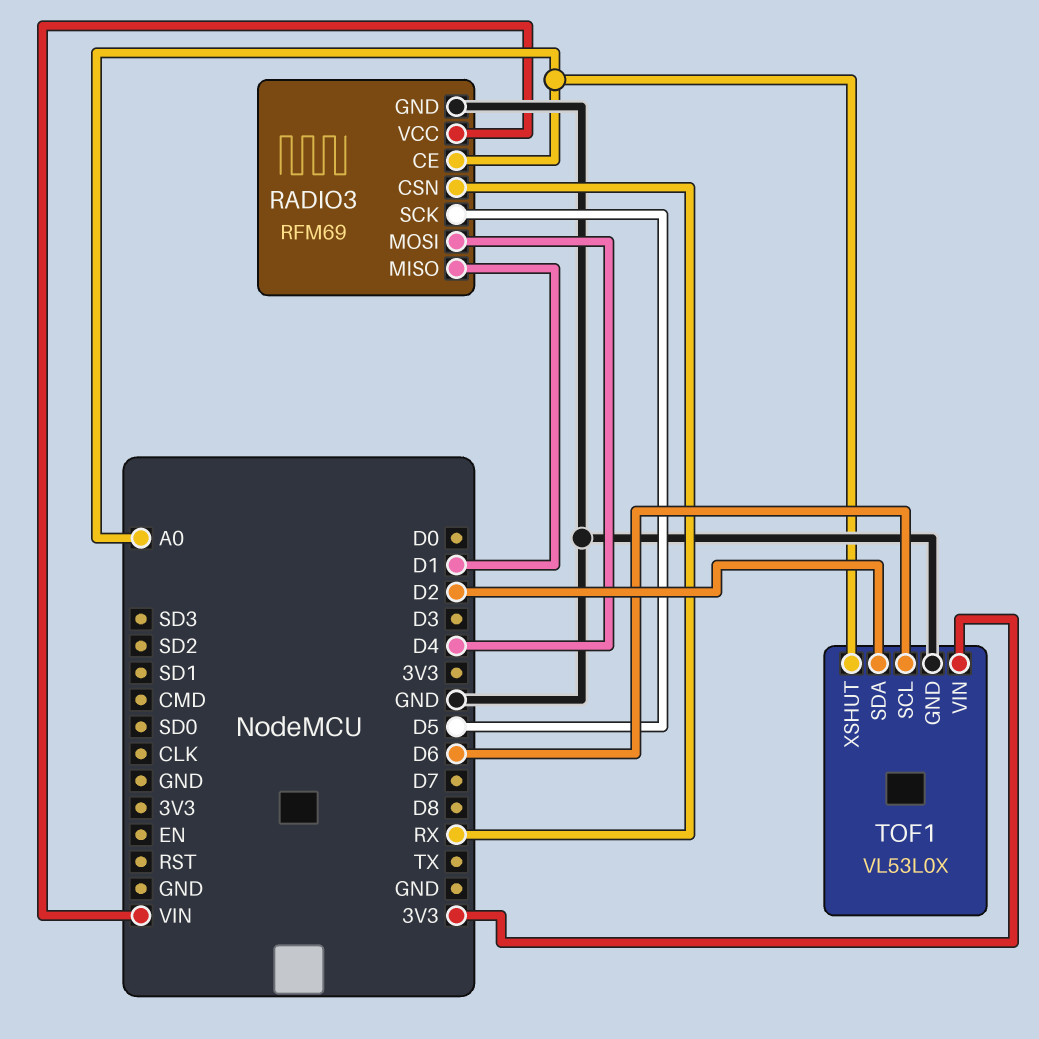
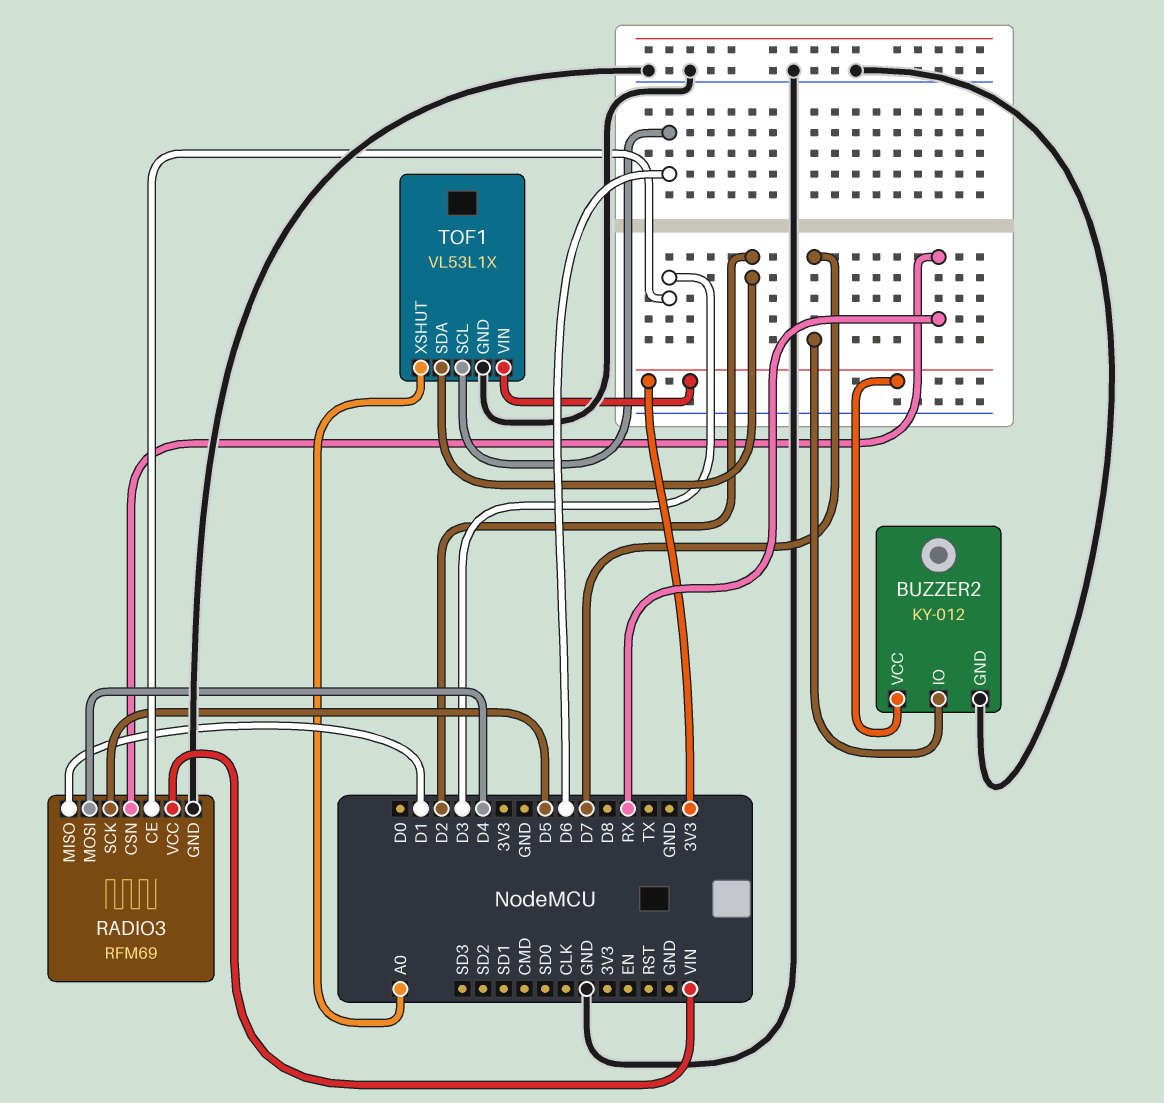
BUZZER2: none -> KY-012
BUZZER2 pin GND: none -> GND
BUZZER2 pin IO: none -> D7
BUZZER2 pin VCC: none -> 3V3
RADIO3 pin CE: A0 -> D3
TOF1: VL53L0X -> VL53L1X

